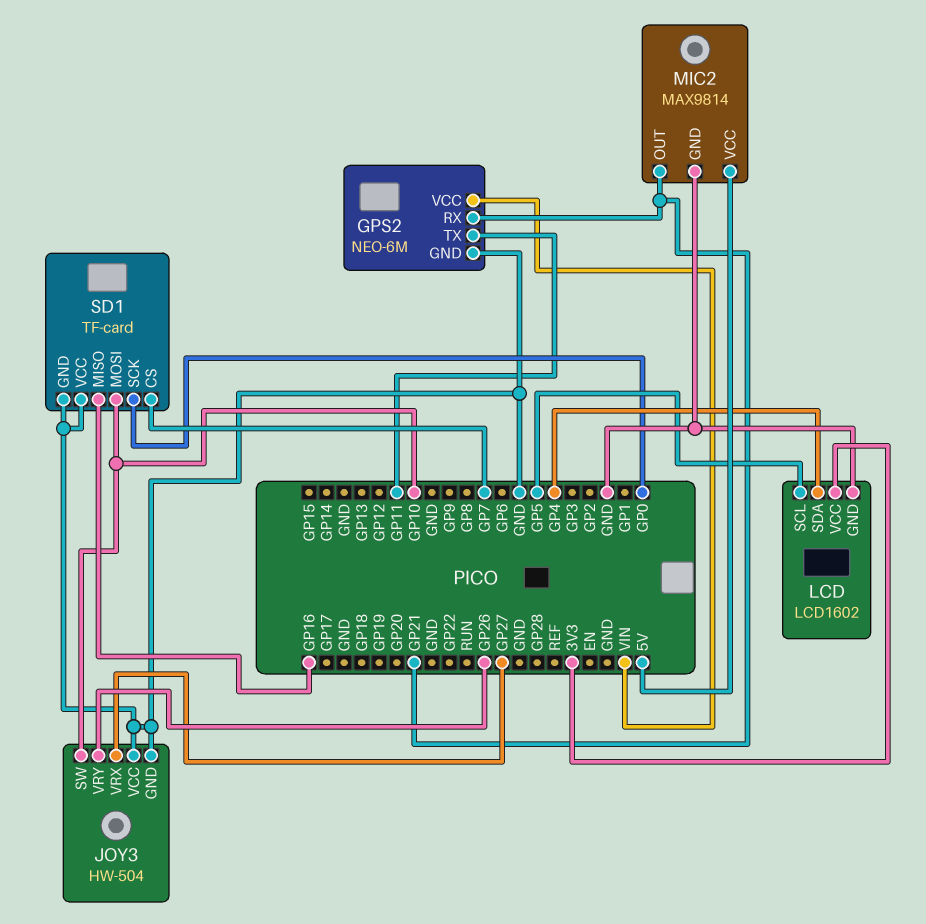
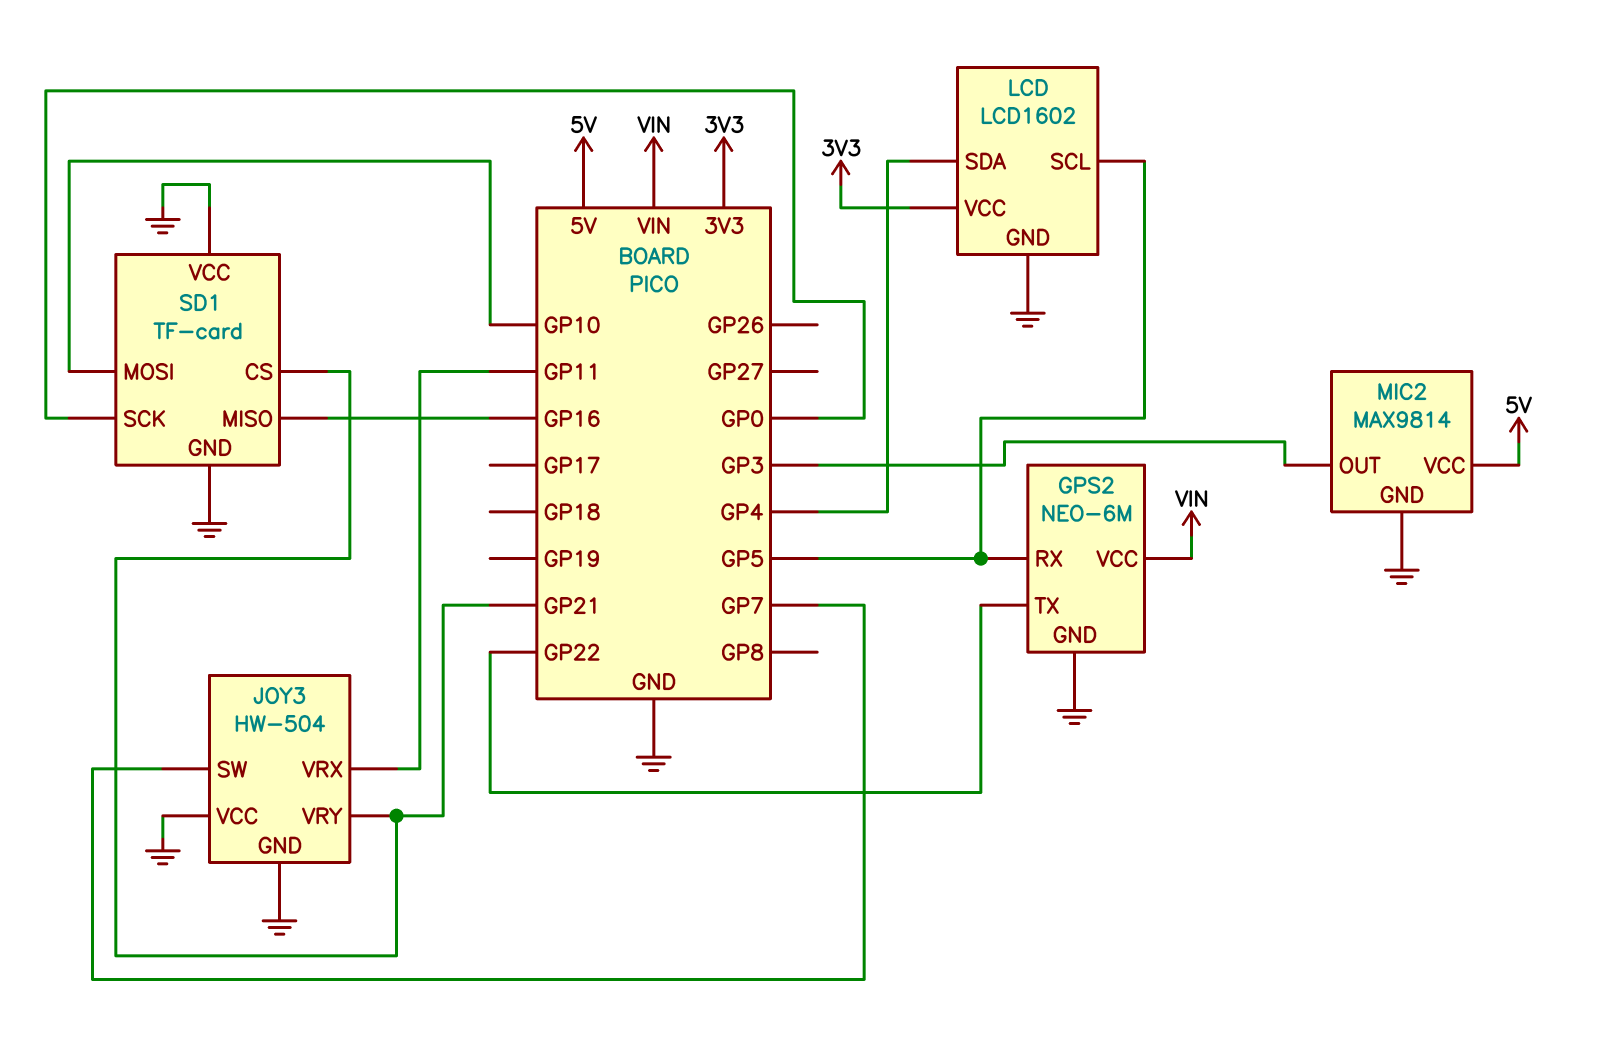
GPS2 pin RX: GP21 -> GP5
GPS2 pin TX: GP11 -> GP22
JOY3 pin SW: GP10 -> GP7
JOY3 pin VRX: GP27 -> GP11
JOY3 pin VRY: GP26 -> GP21
MIC2 pin OUT: GP21 -> GP3
SD1 pin CS: GP7 -> GP21

